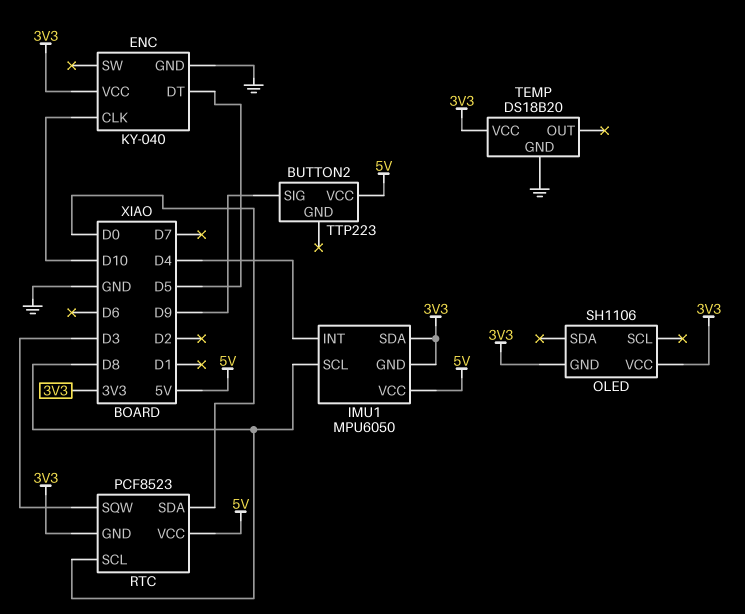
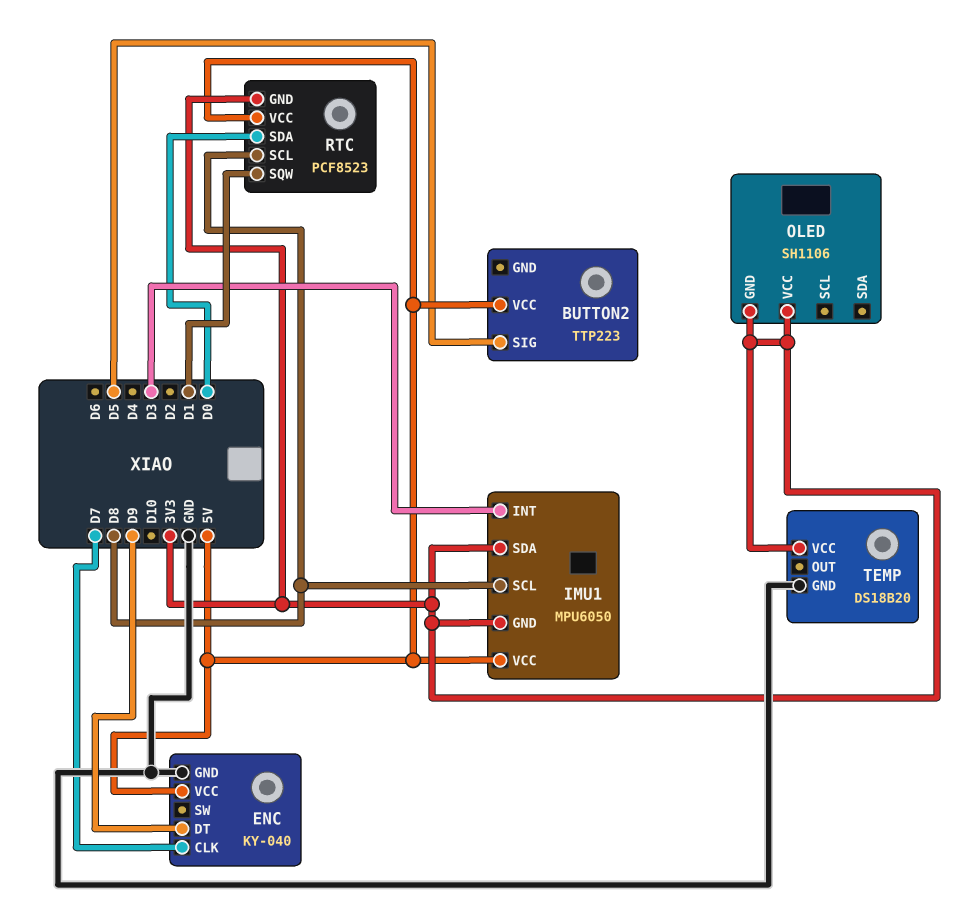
BUTTON2 pin SIG: D9 -> D5
ENC pin CLK: D10 -> D7
ENC pin DT: D5 -> D9
ENC pin VCC: 3V3 -> 5V
IMU1 pin INT: D4 -> D3
RTC pin SQW: D3 -> D1

